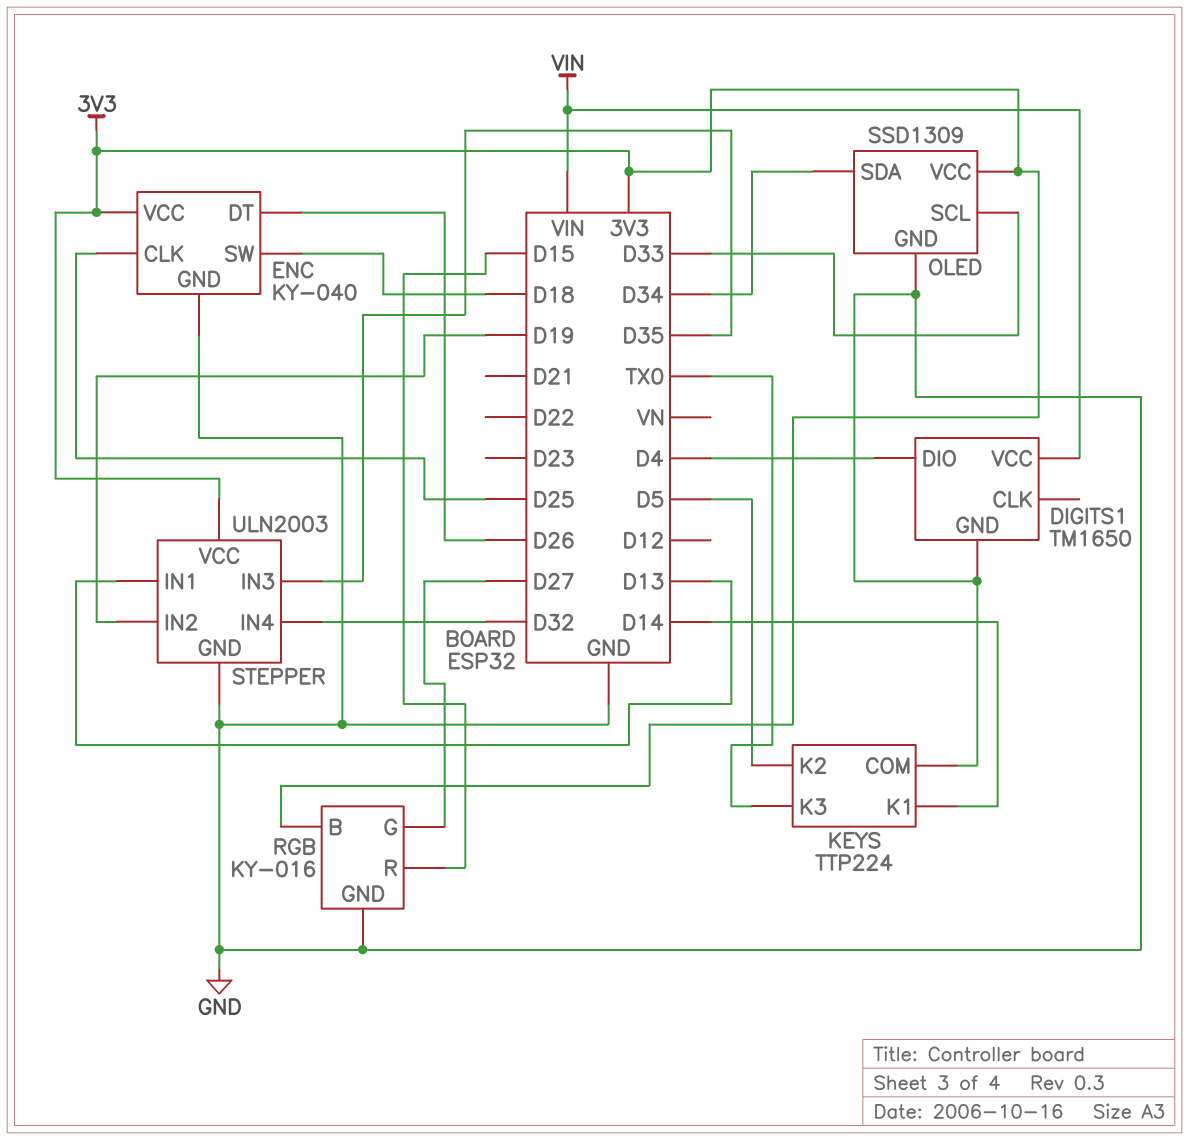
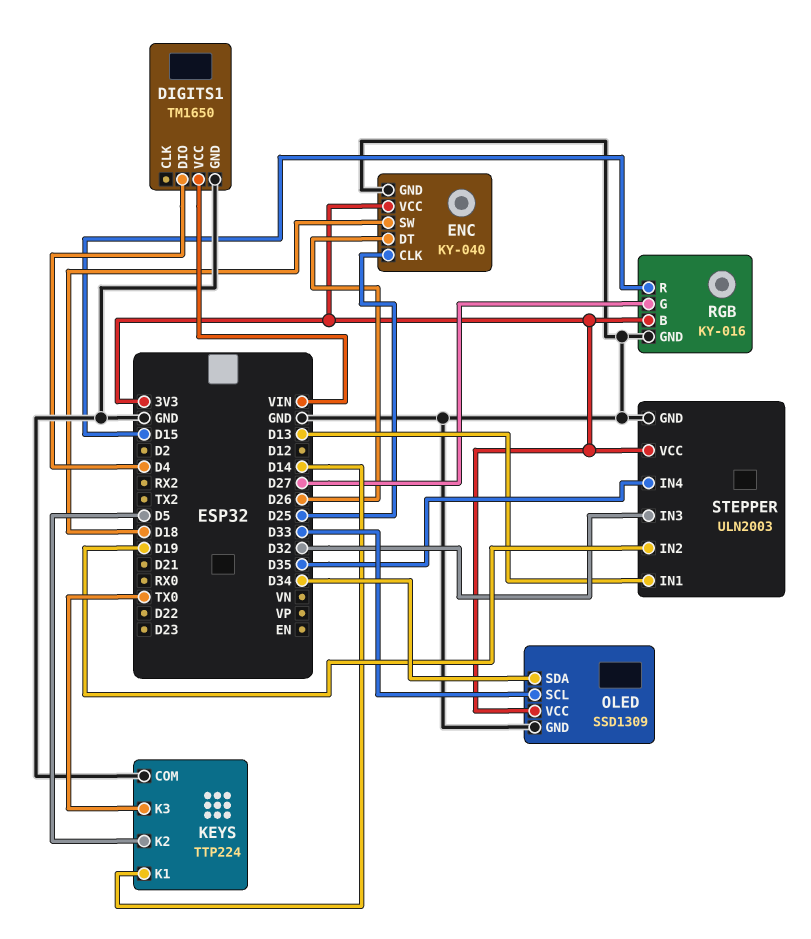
STEPPER pin IN3: D35 -> D32
STEPPER pin IN4: D32 -> D35

